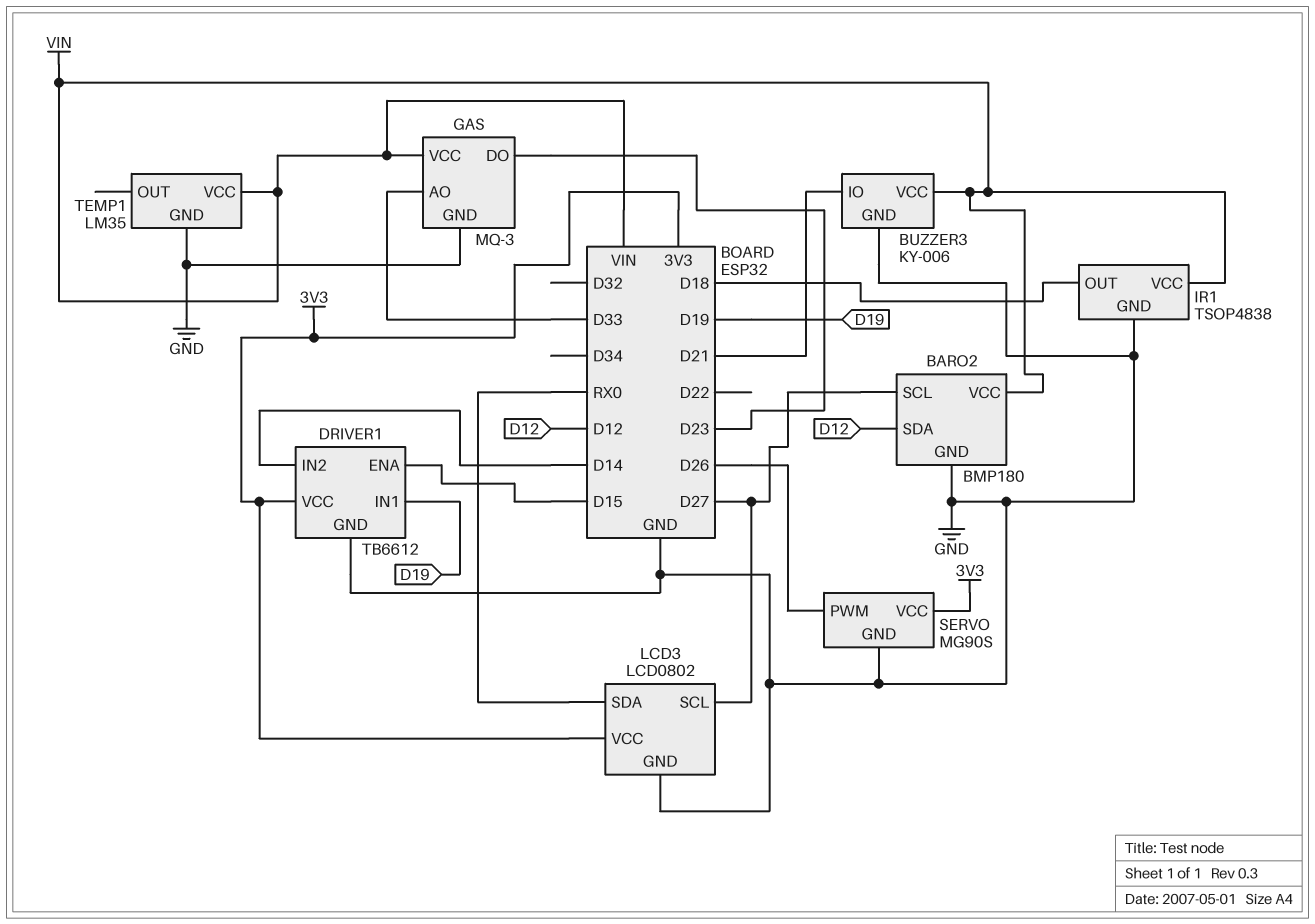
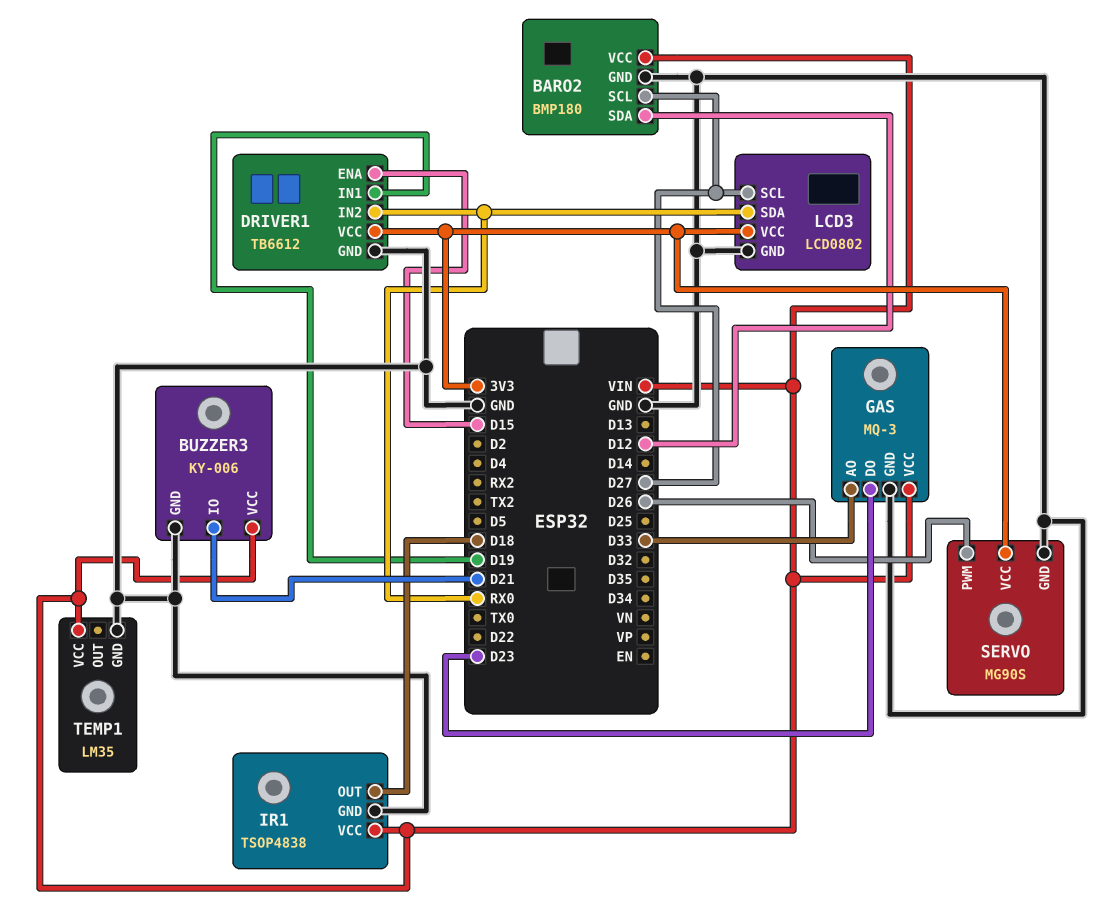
DRIVER1 pin IN2: D14 -> RX0

